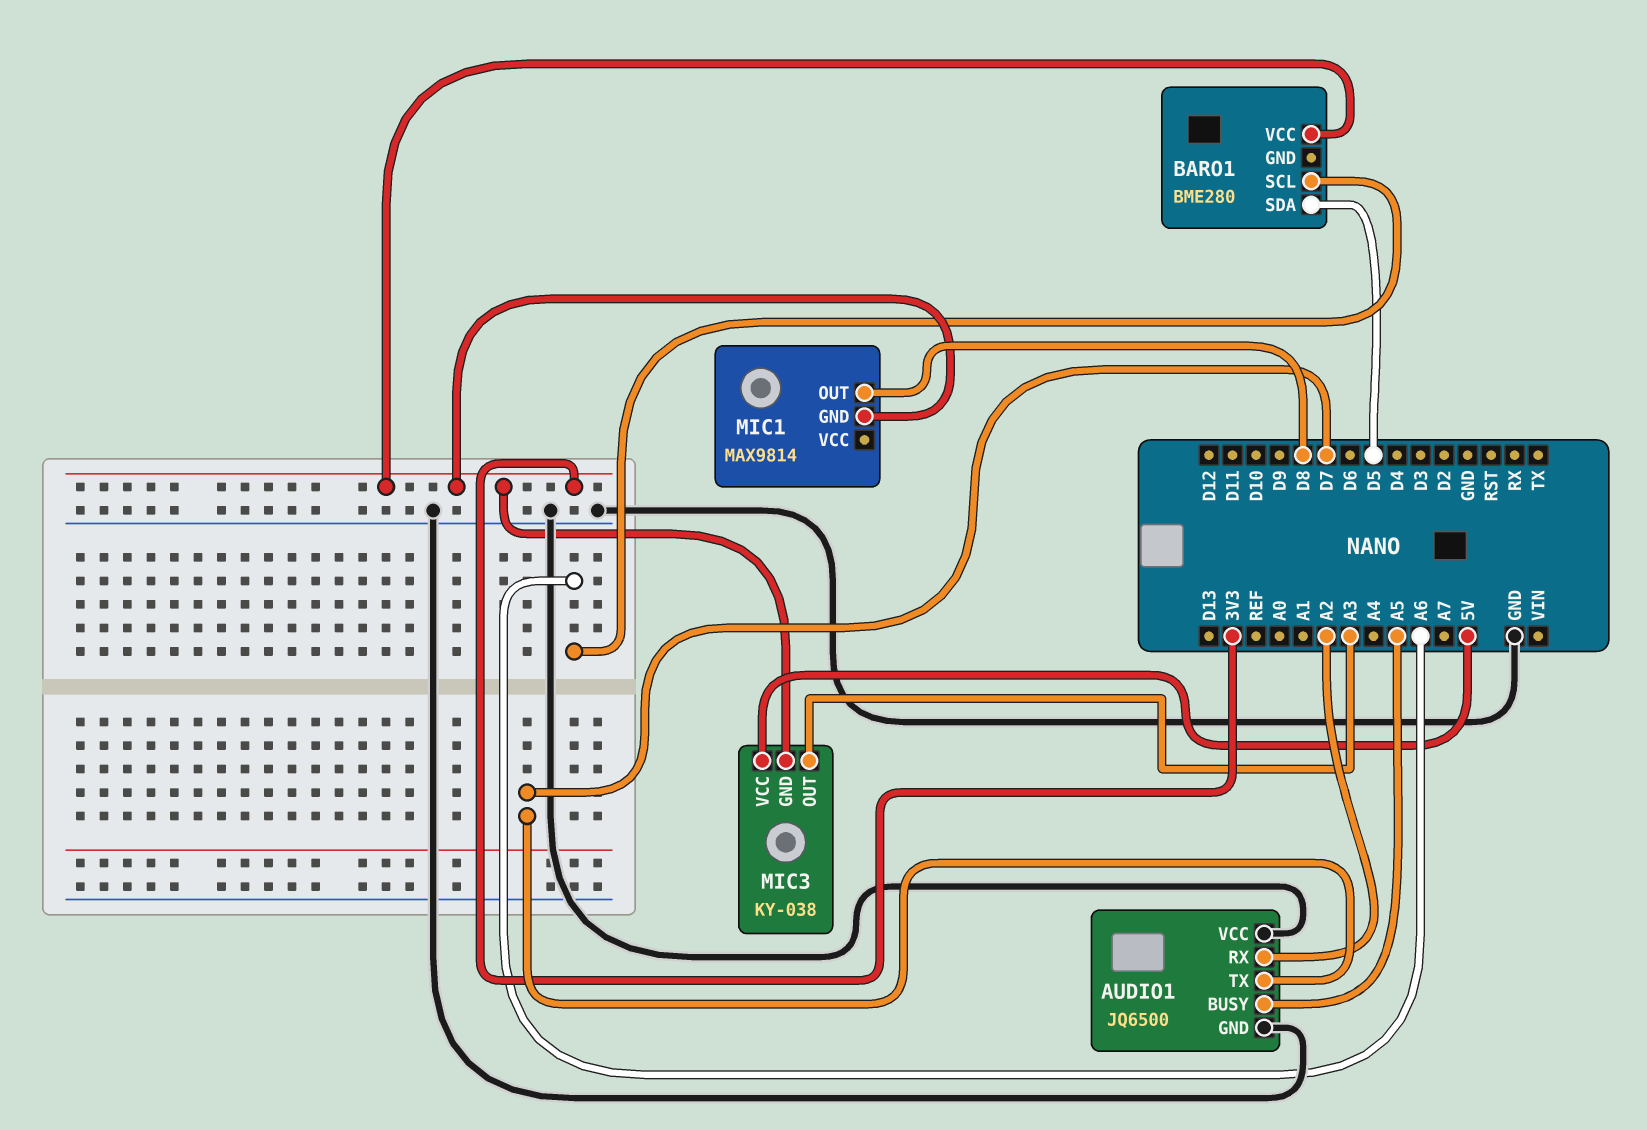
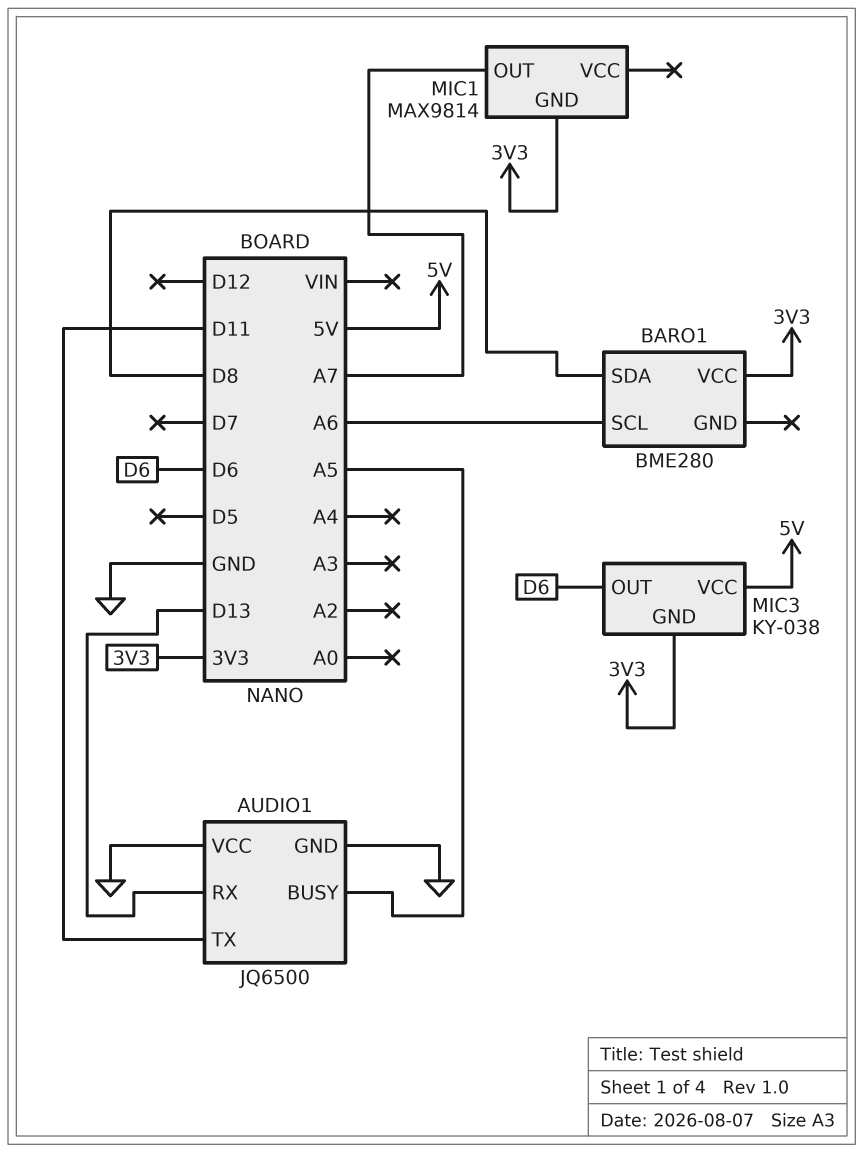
AUDIO1 pin RX: A2 -> D13
AUDIO1 pin TX: D7 -> D11
BARO1 pin SDA: D5 -> D8
MIC1 pin OUT: D8 -> A7
MIC3 pin OUT: A3 -> D6

